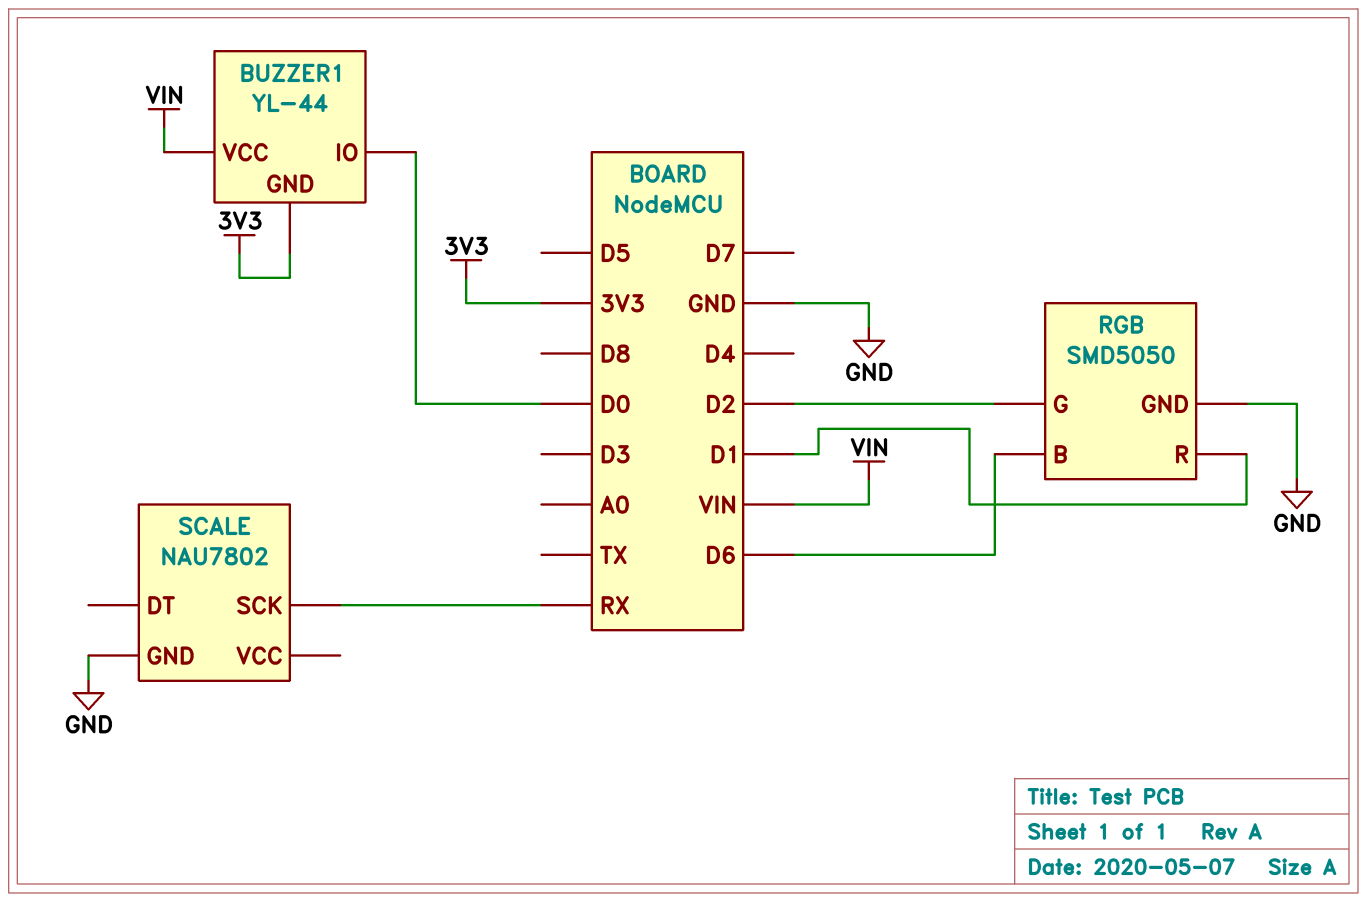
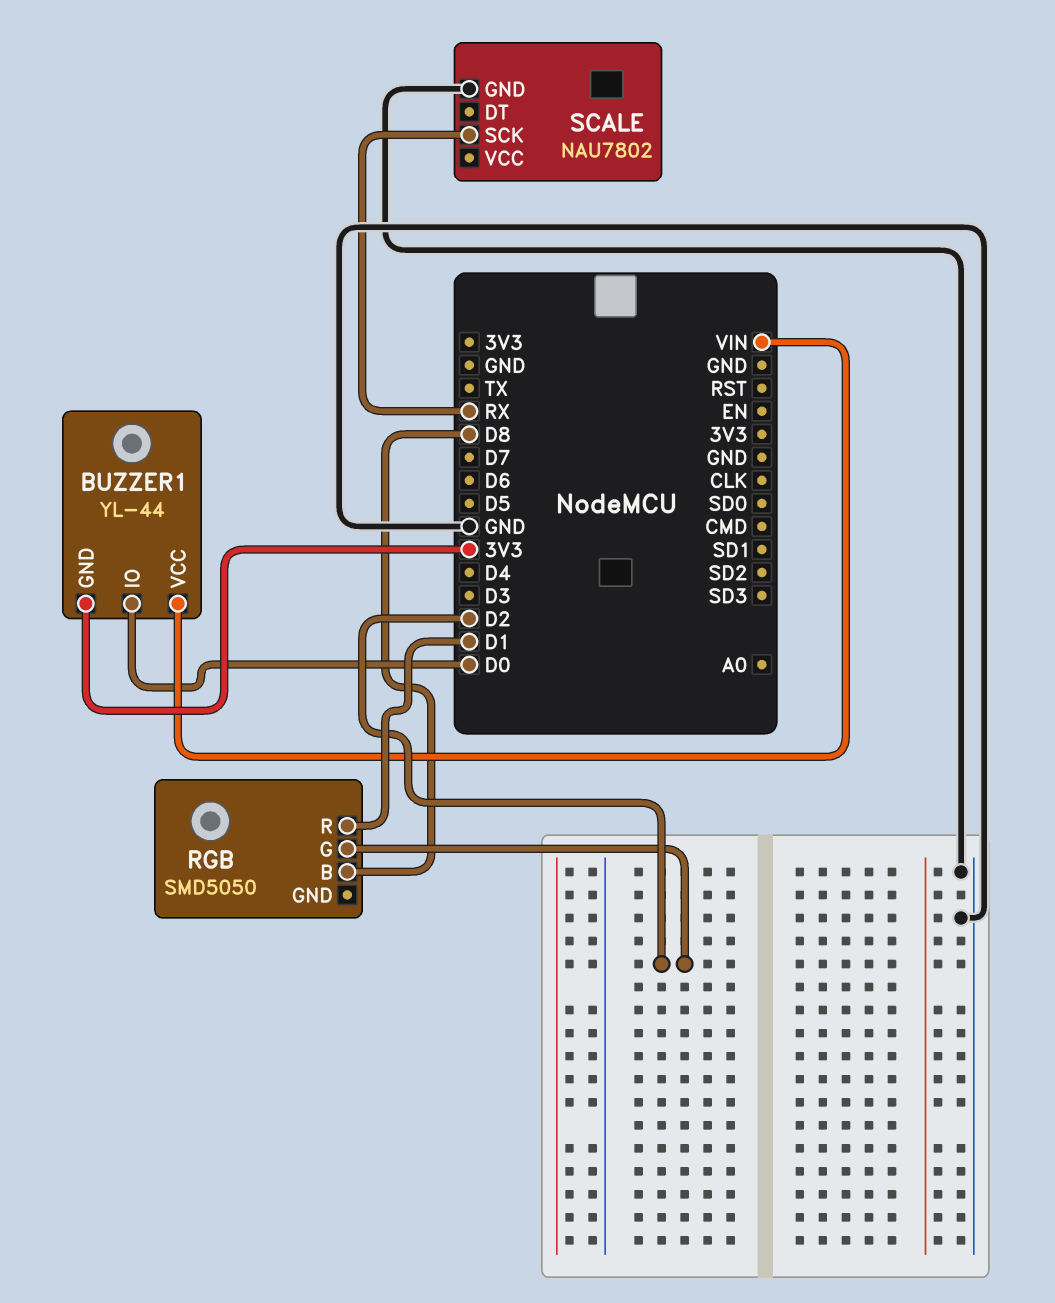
RGB pin B: D6 -> D8
RGB pin GND: GND -> none

